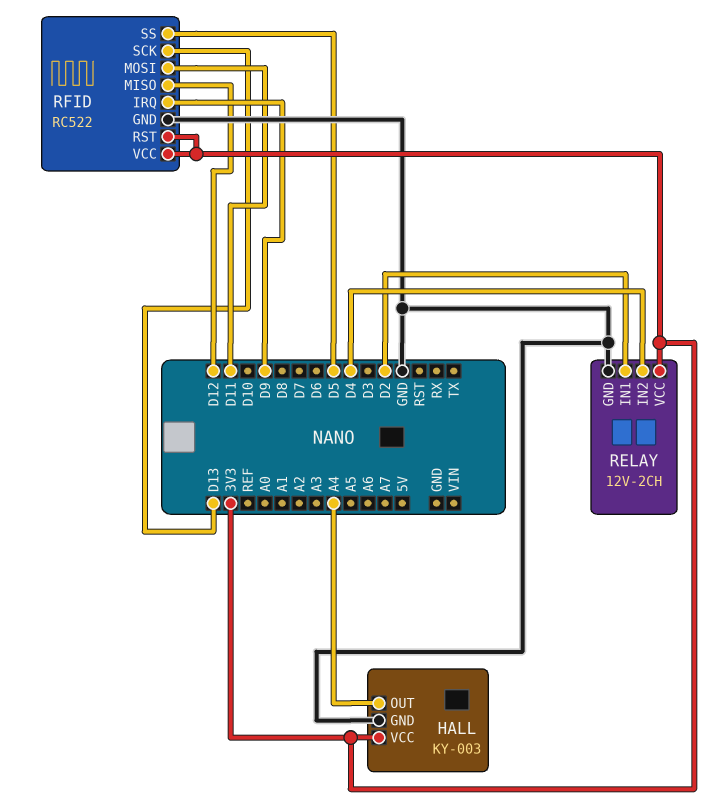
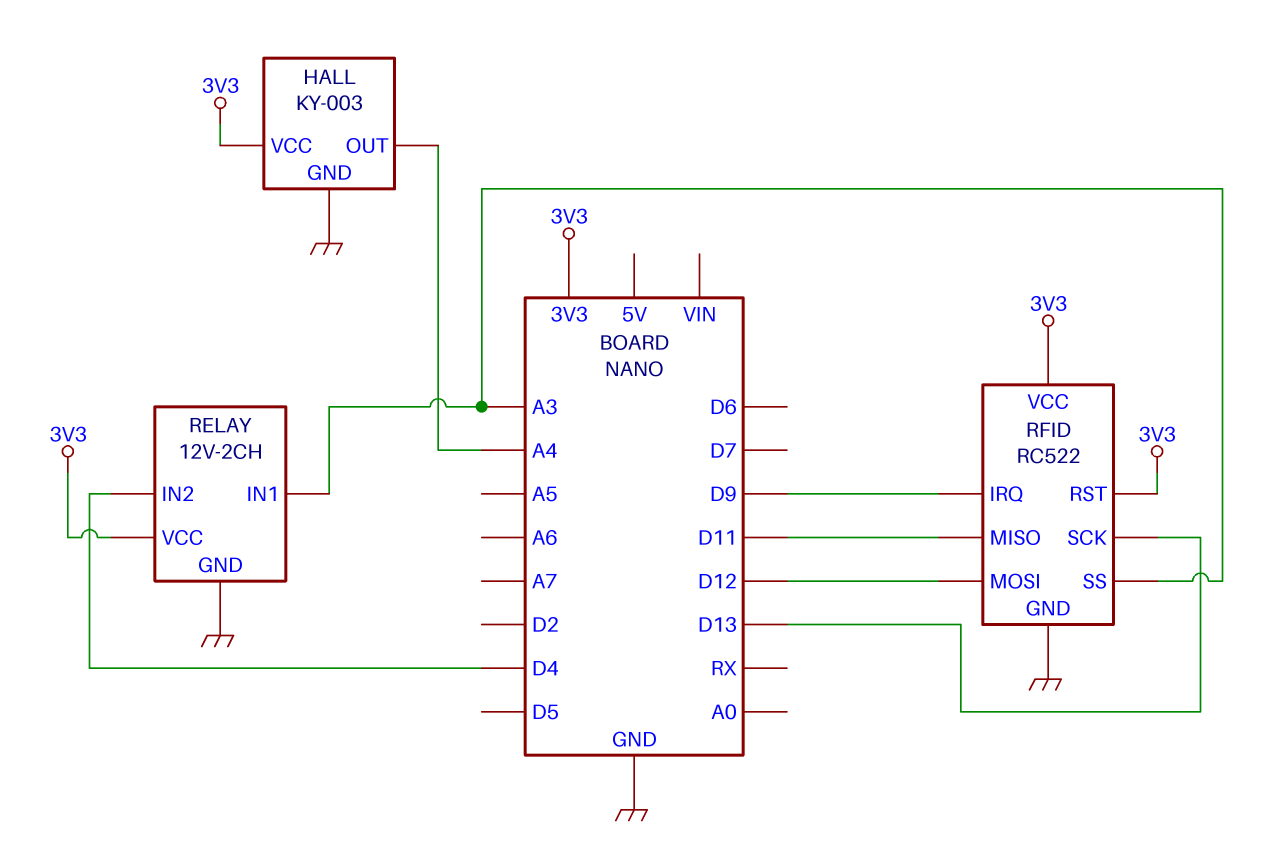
RELAY pin IN1: D2 -> A3
RFID pin MISO: D12 -> D11
RFID pin MOSI: D11 -> D12
RFID pin SS: D5 -> A3

